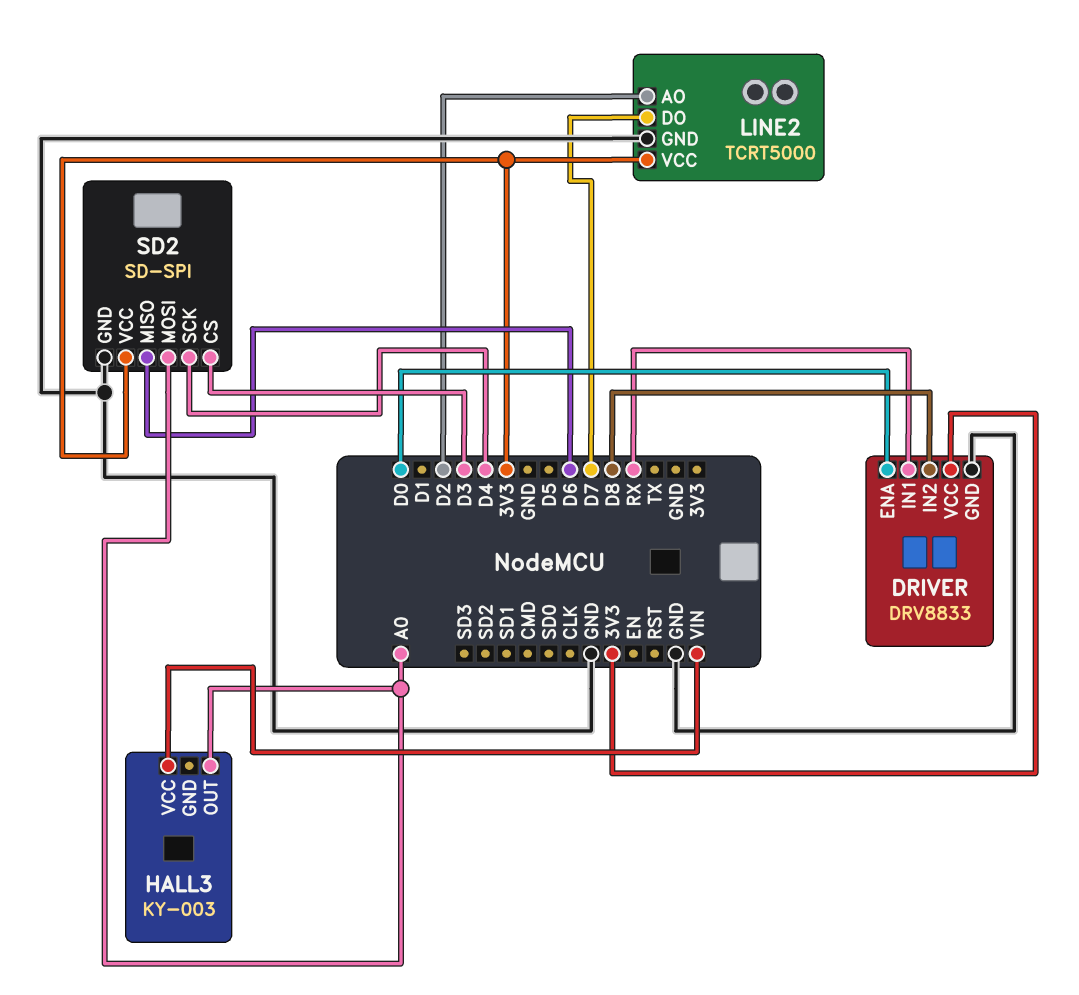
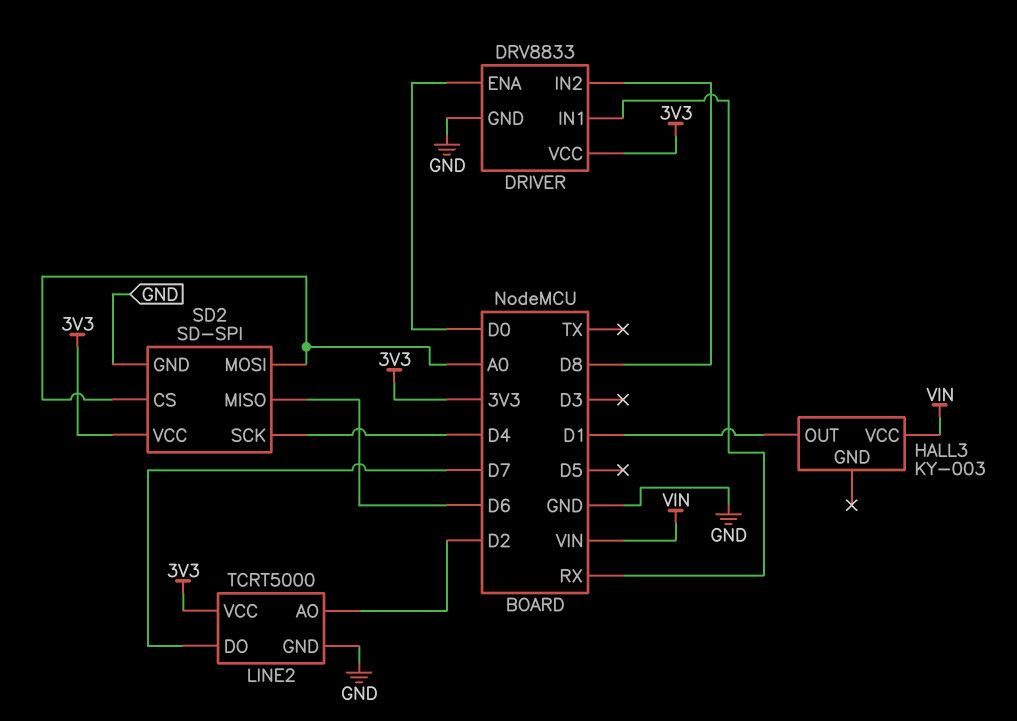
HALL3 pin OUT: A0 -> D1
SD2 pin CS: D3 -> A0

